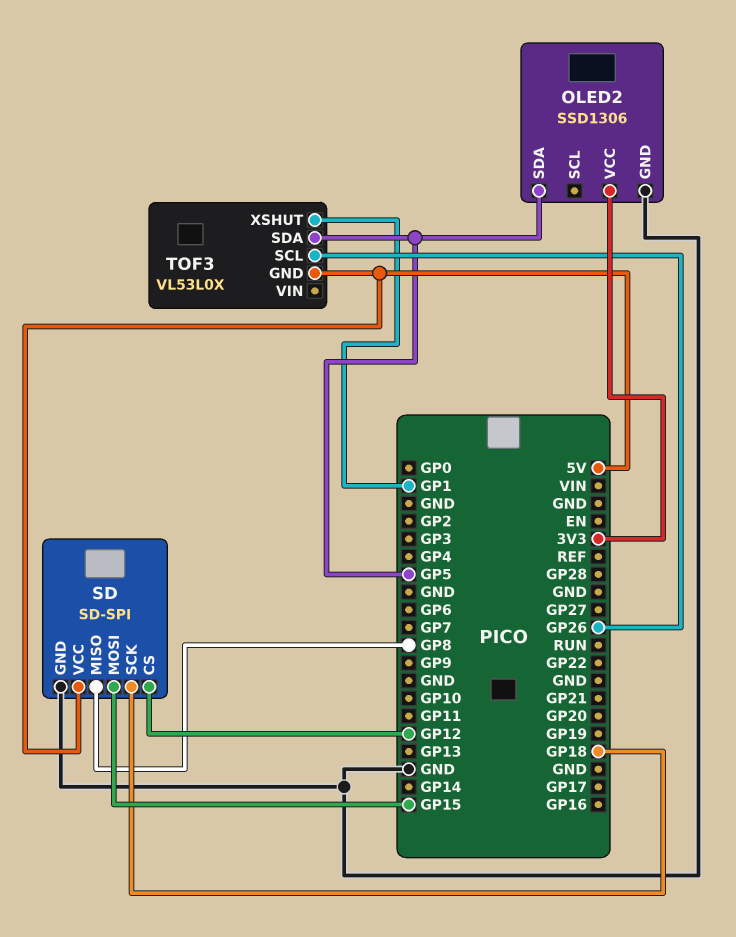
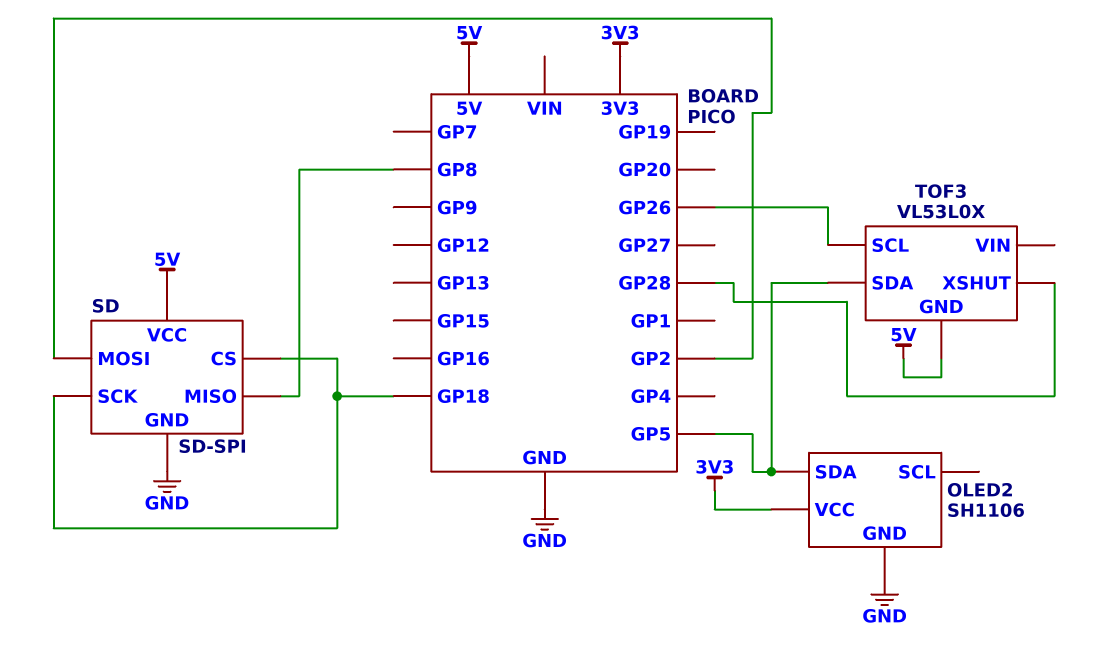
OLED2: SSD1306 -> SH1106
SD pin CS: GP12 -> GP18
SD pin MOSI: GP15 -> GP2
TOF3 pin XSHUT: GP1 -> GP28

